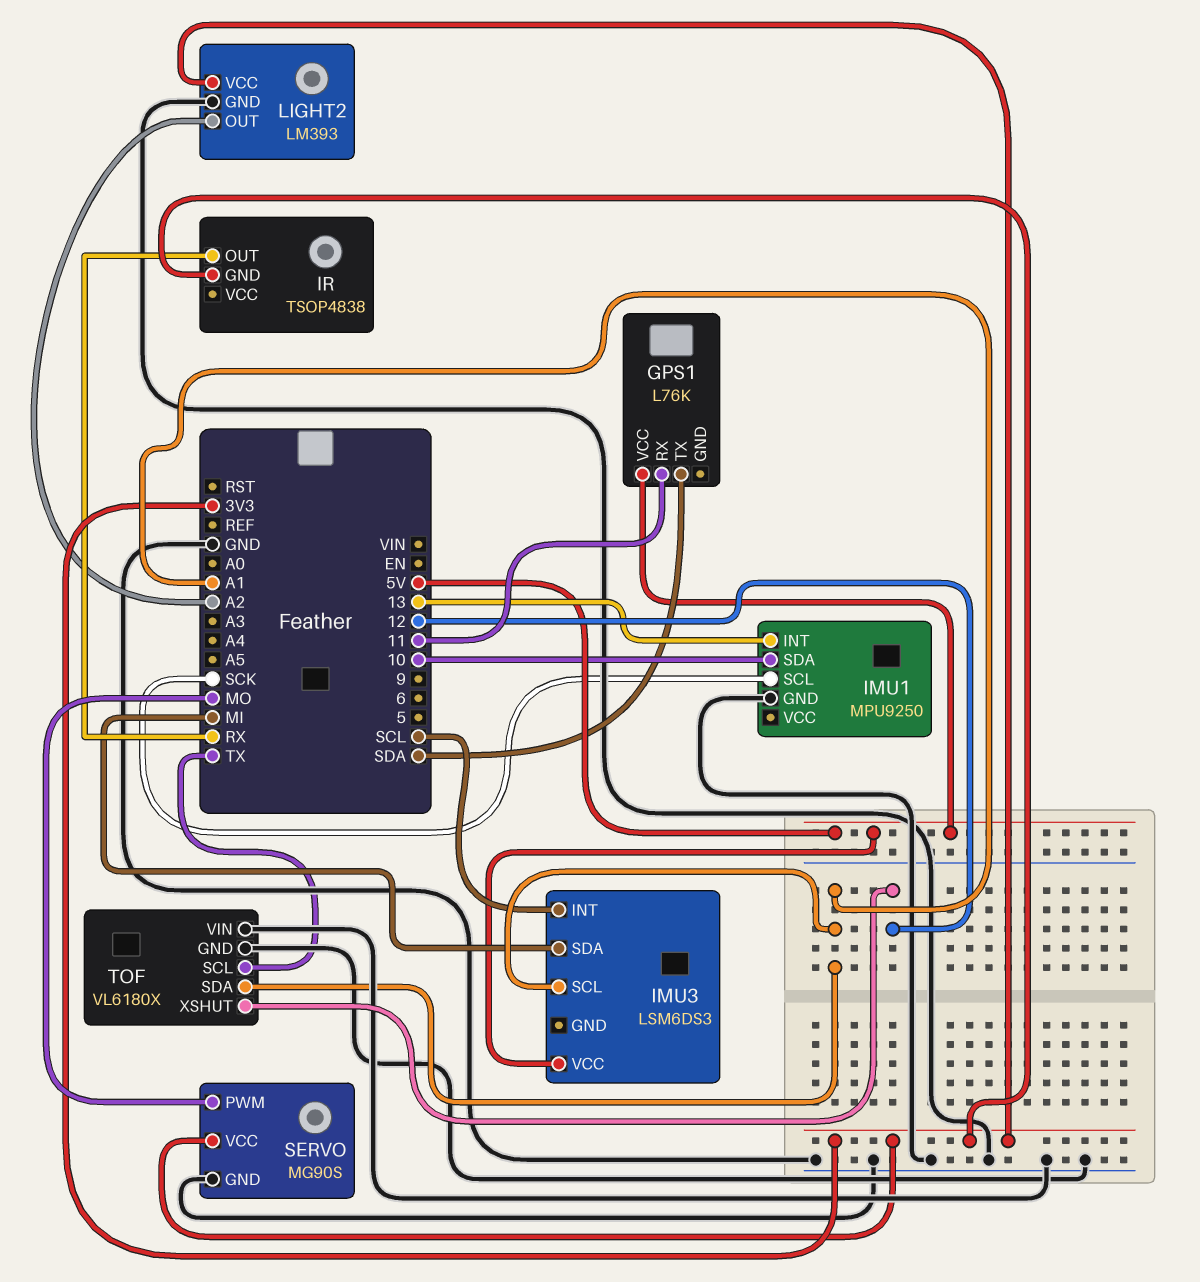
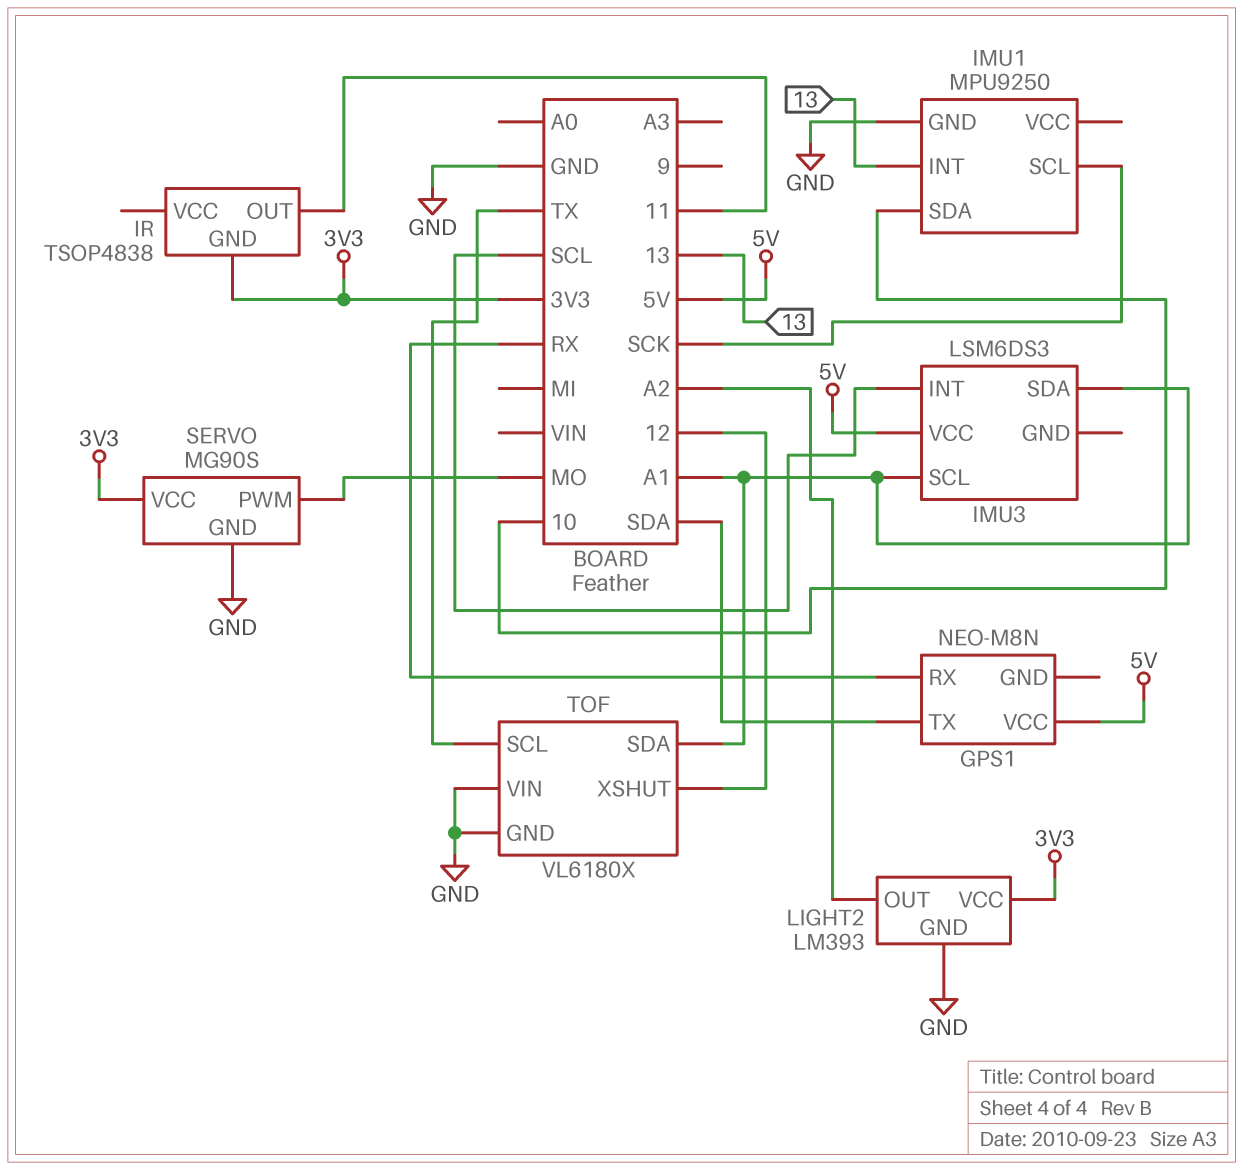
GPS1: L76K -> NEO-M8N
GPS1 pin RX: 11 -> RX
IMU3 pin SDA: MI -> A1
IR pin OUT: RX -> 11

